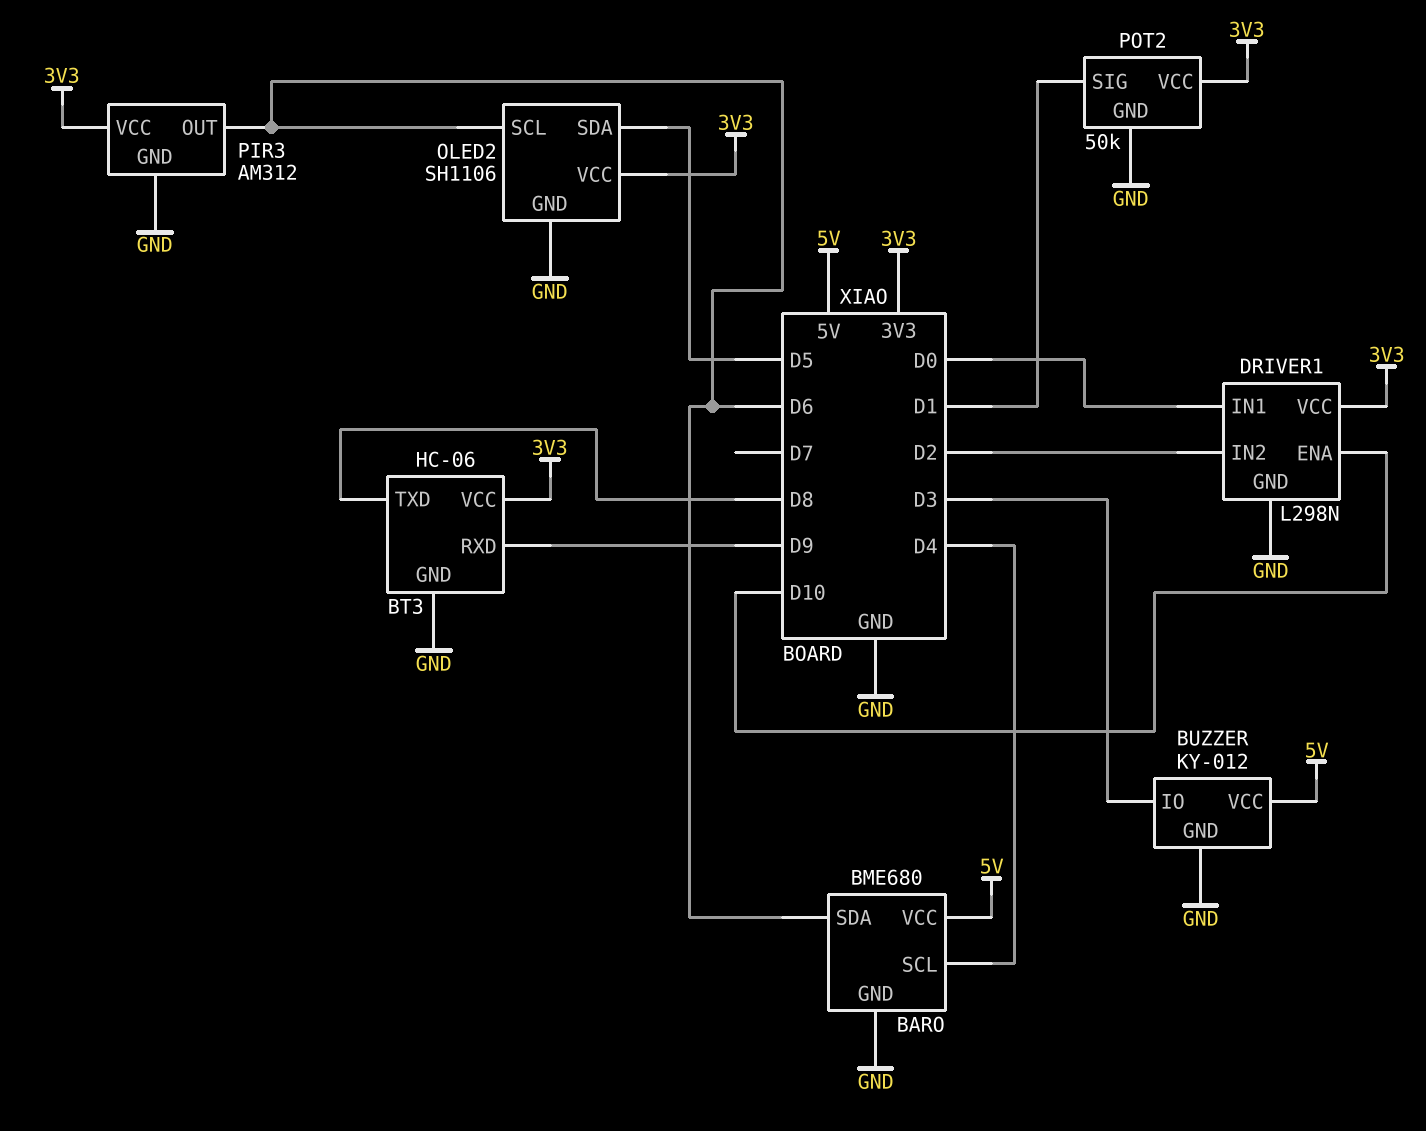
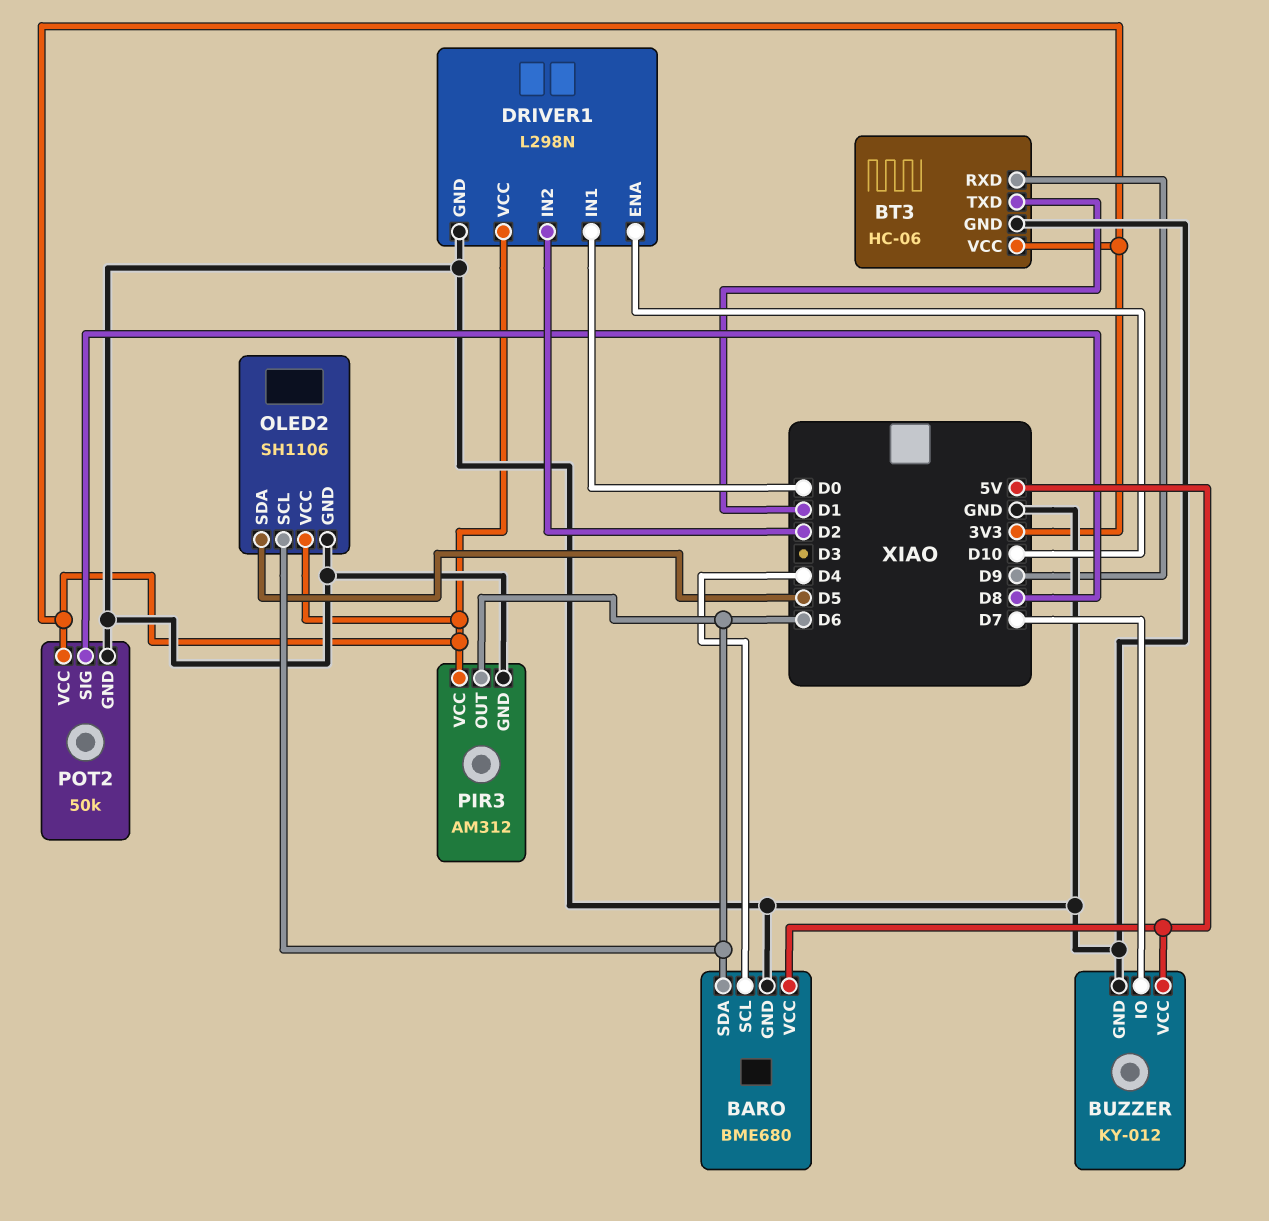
BT3 pin TXD: D8 -> D1
BUZZER pin IO: D3 -> D7
POT2 pin SIG: D1 -> D8

